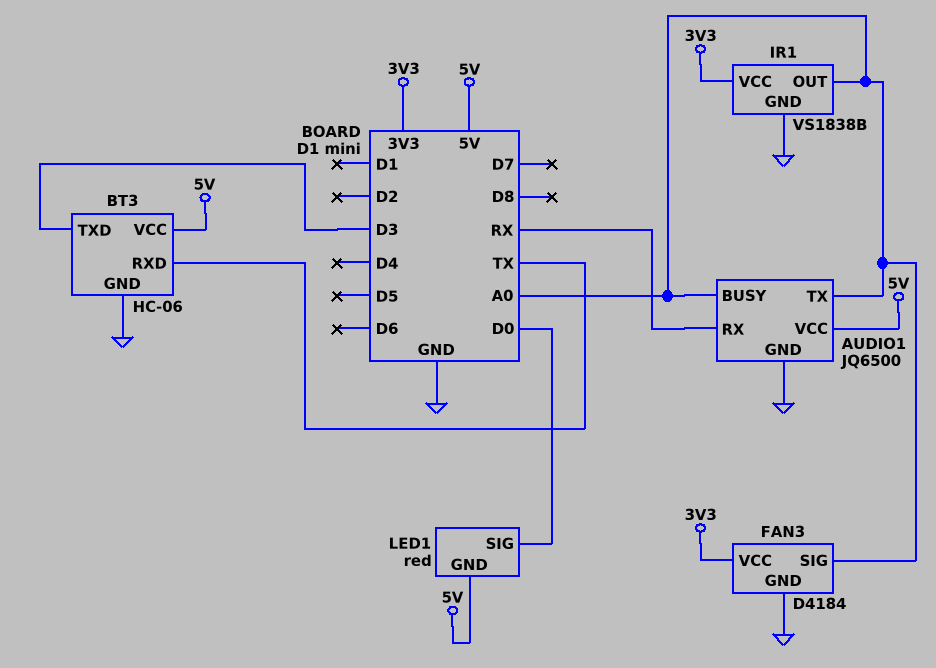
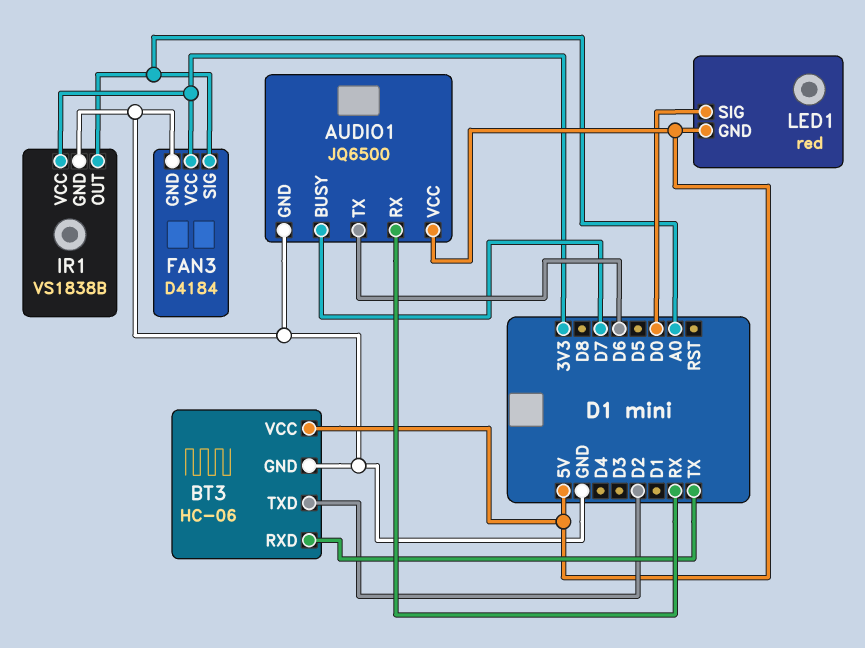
AUDIO1 pin BUSY: A0 -> D7
AUDIO1 pin TX: A0 -> D6
BT3 pin TXD: D3 -> D2

